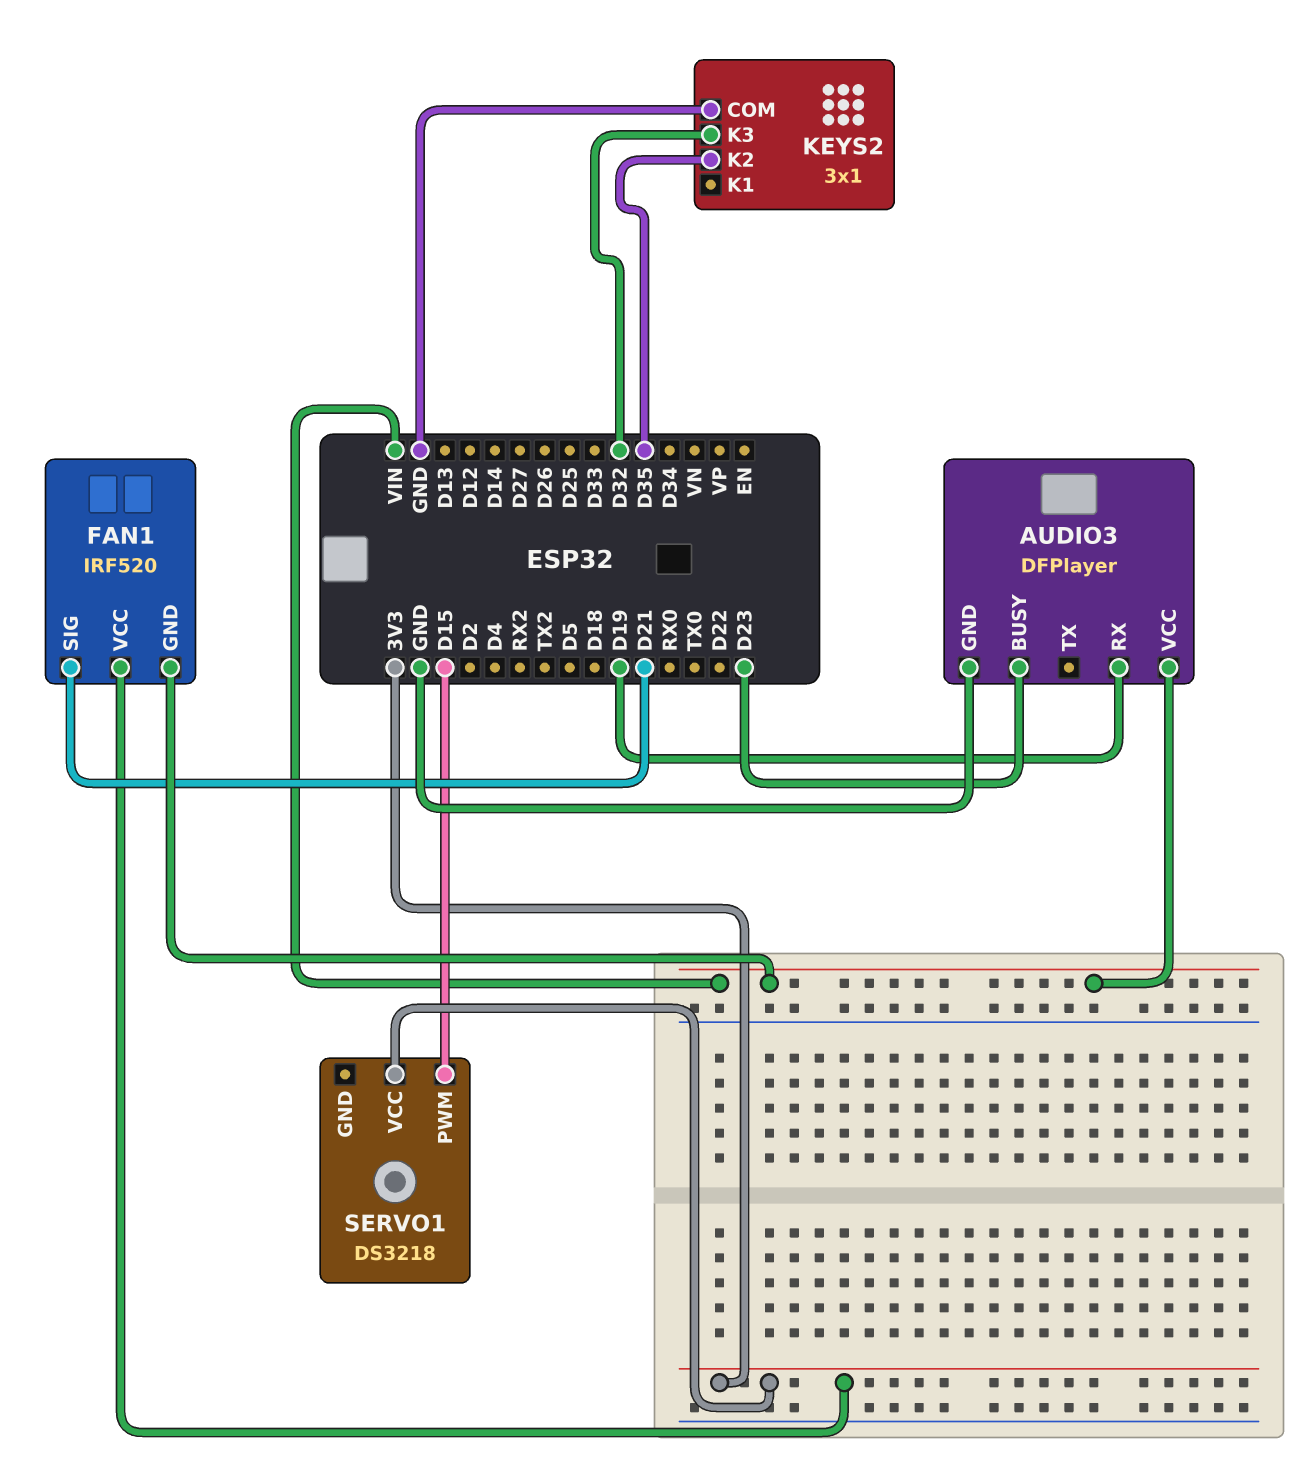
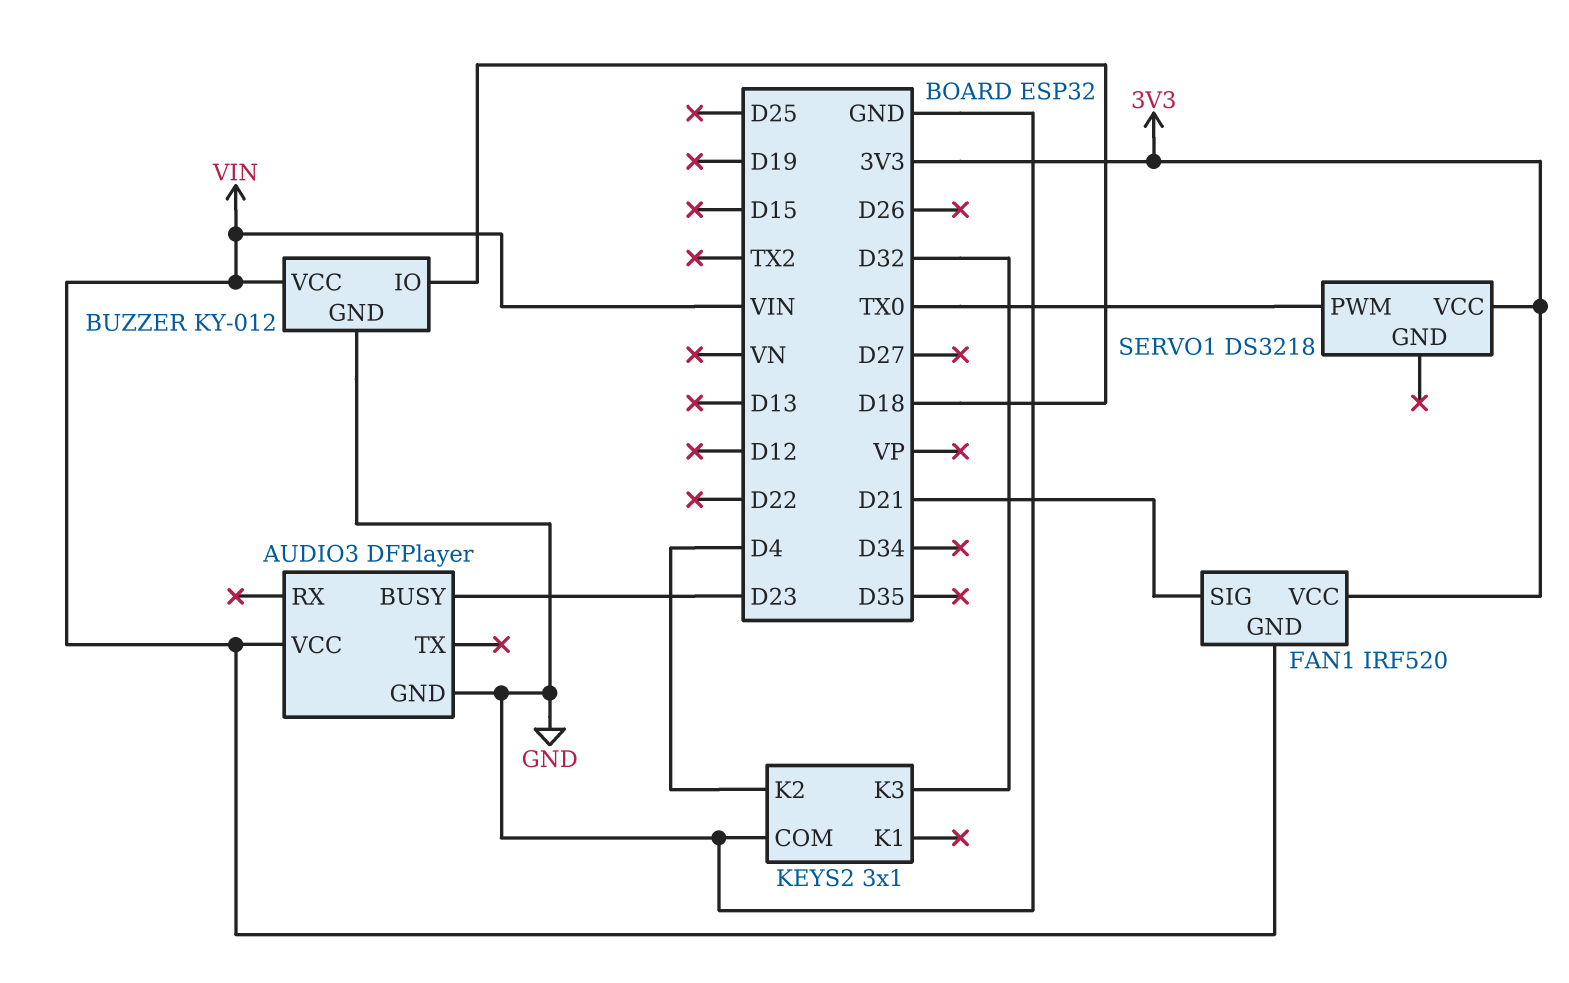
AUDIO3 pin RX: D19 -> none
BUZZER: none -> KY-012
BUZZER pin GND: none -> GND
BUZZER pin IO: none -> D18
BUZZER pin VCC: none -> VIN
KEYS2 pin K2: D35 -> D4
SERVO1 pin PWM: D15 -> TX0

